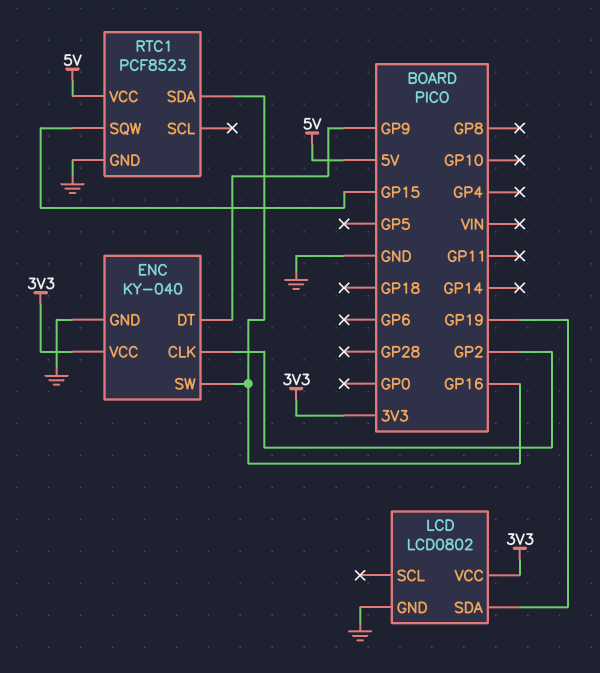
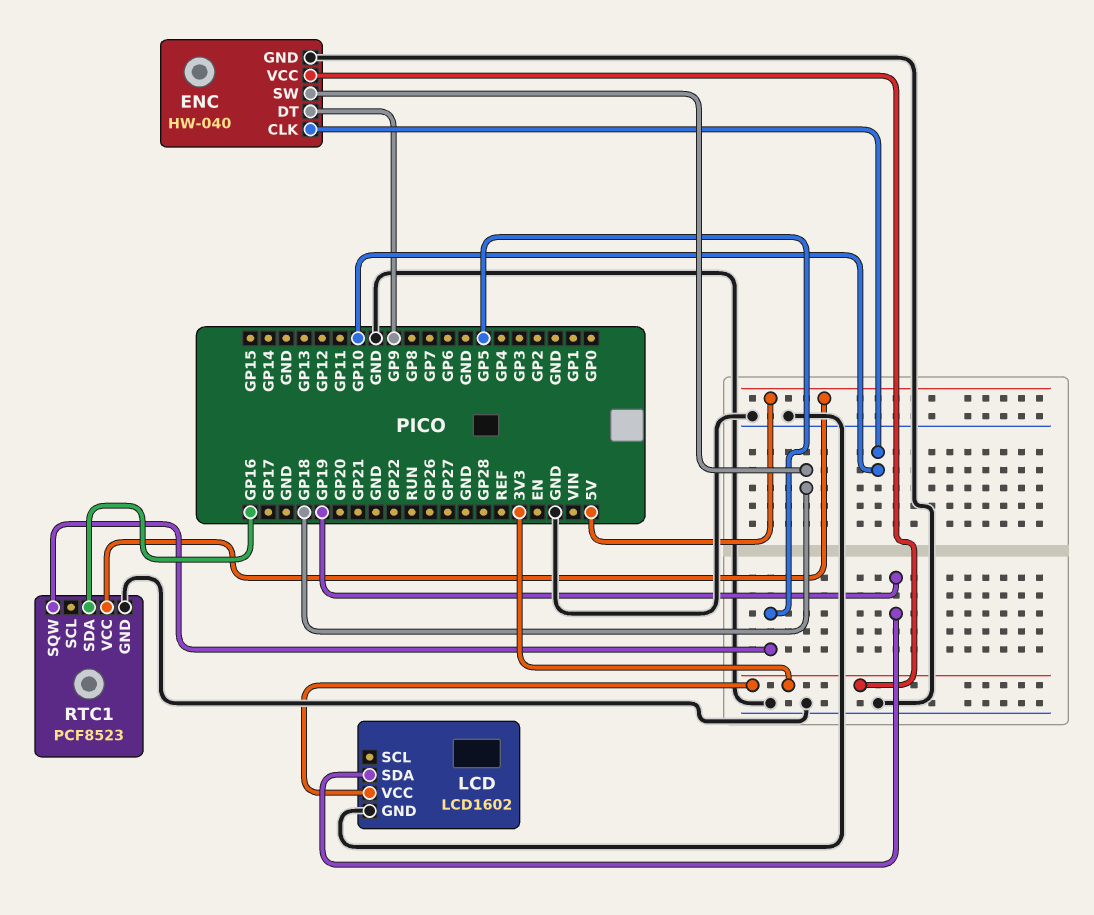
ENC: KY-040 -> HW-040
ENC pin CLK: GP2 -> GP10
ENC pin SW: GP16 -> GP18
LCD: LCD0802 -> LCD1602
RTC1 pin SQW: GP15 -> GP5

